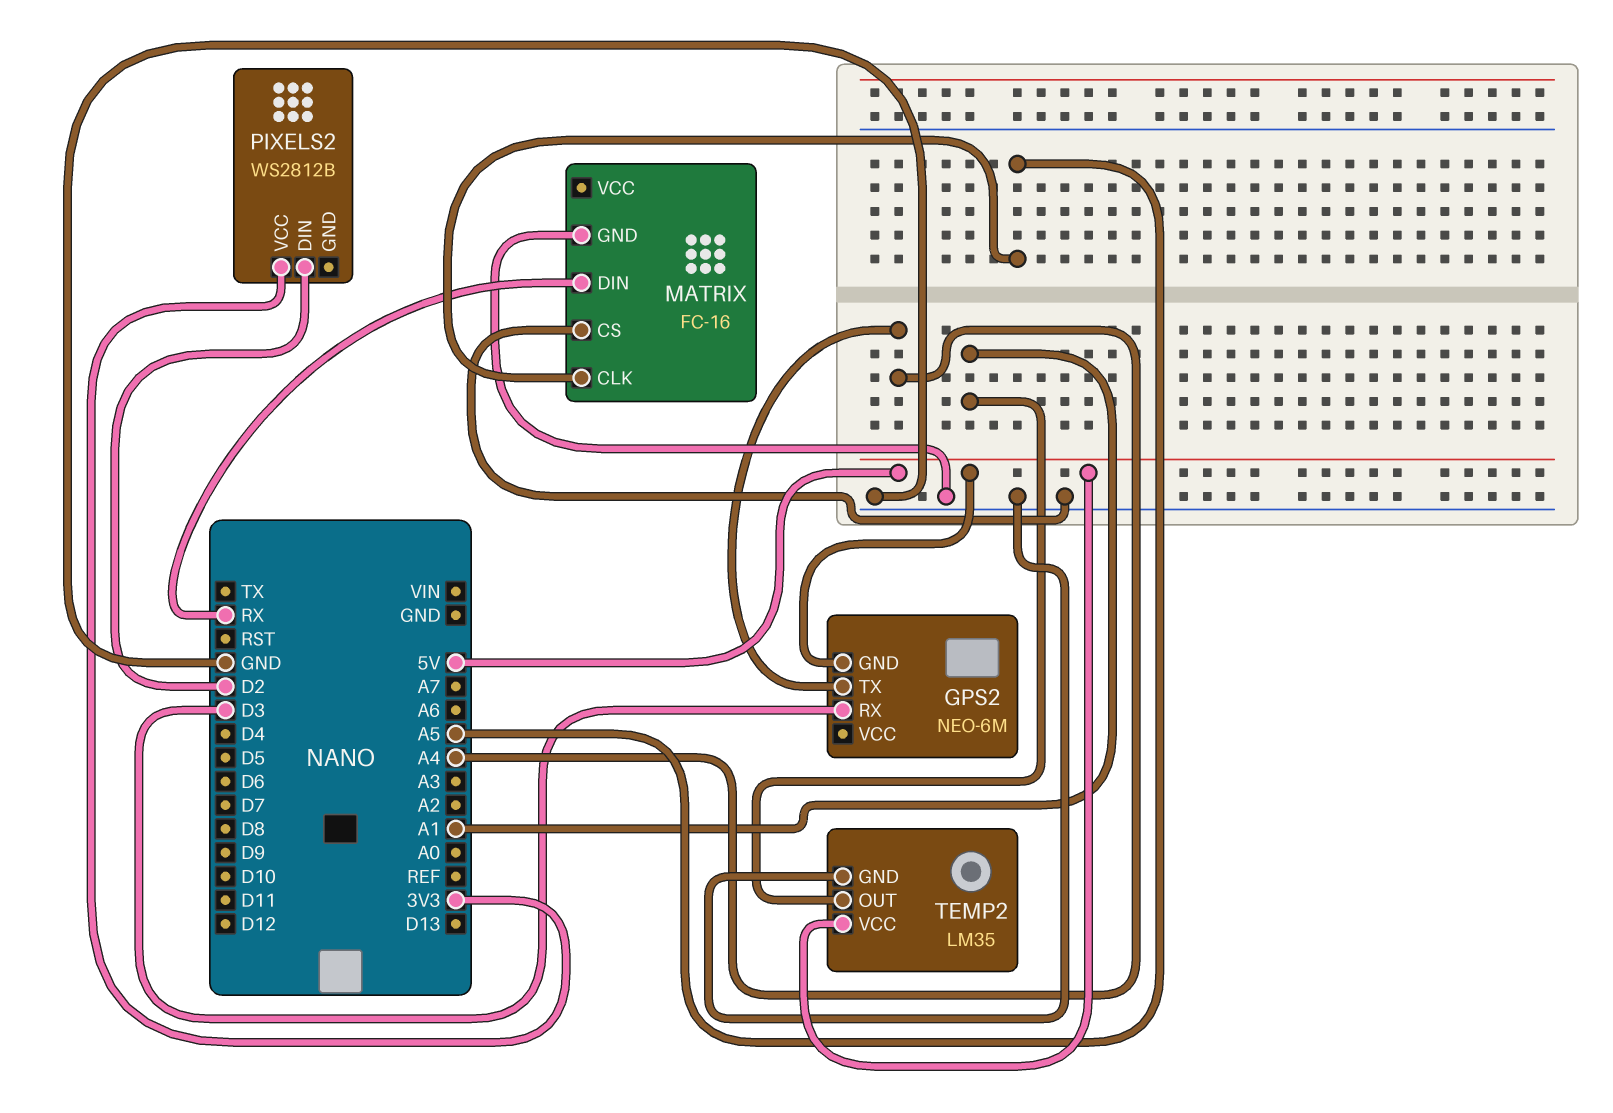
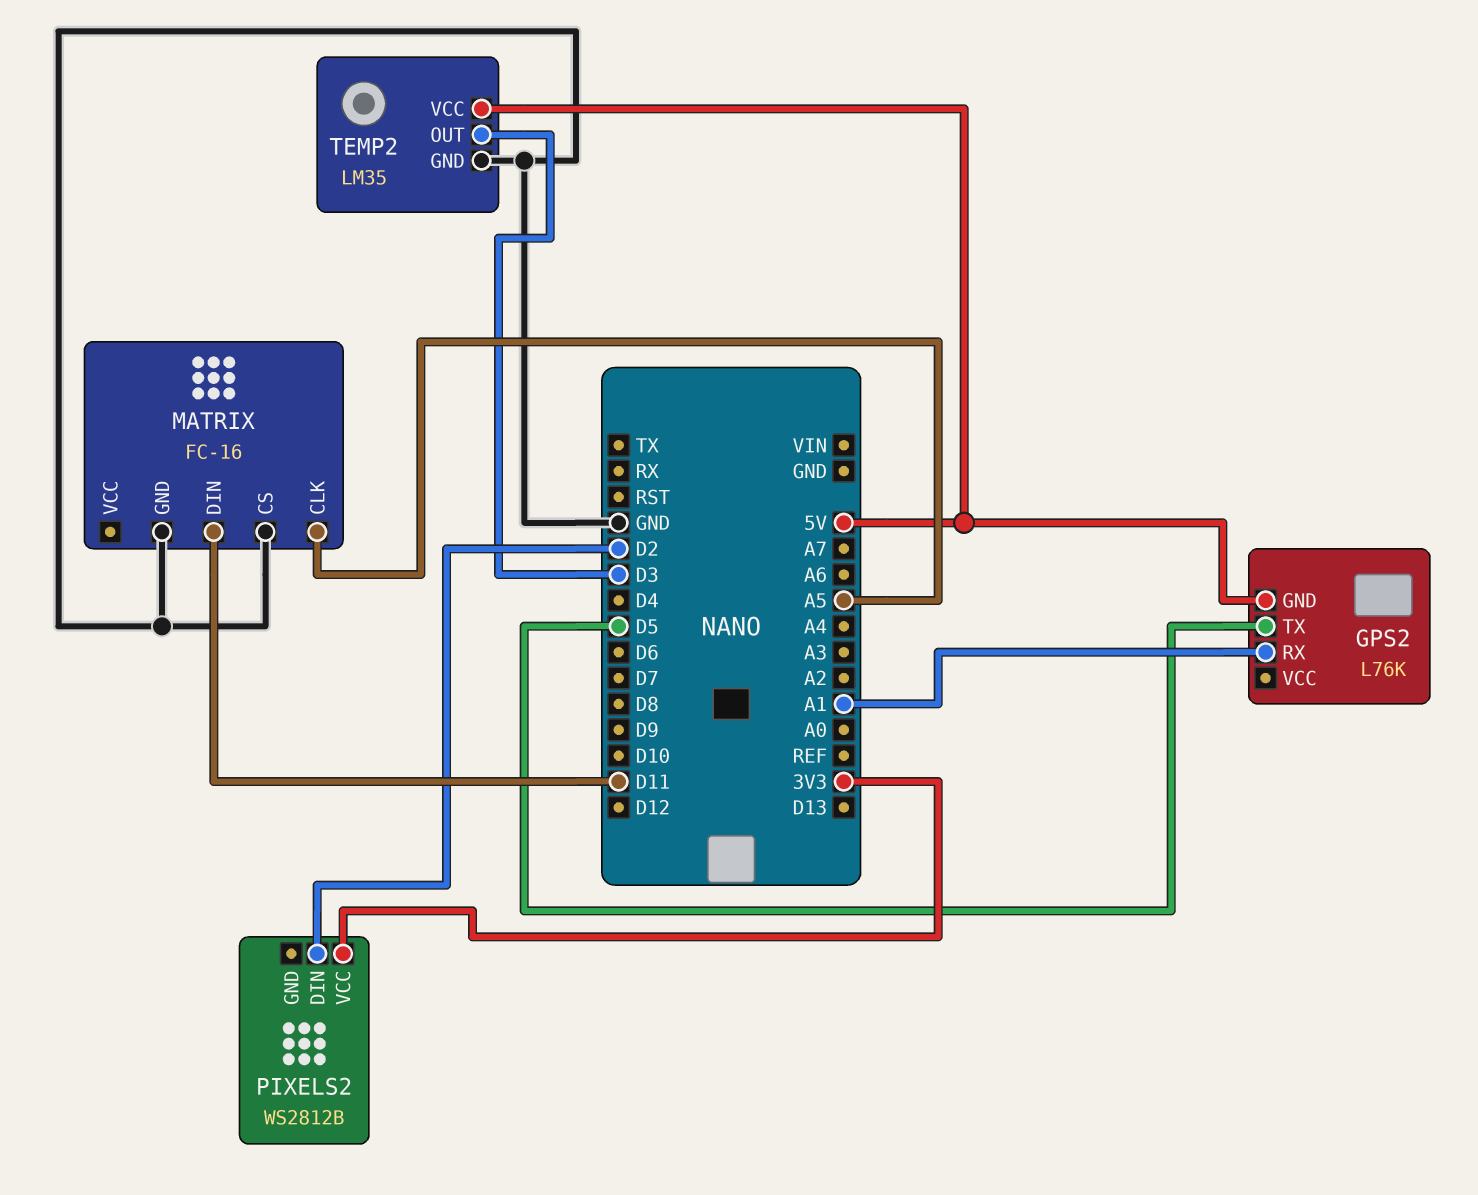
GPS2: NEO-6M -> L76K
GPS2 pin RX: D3 -> A1
GPS2 pin TX: A4 -> D5
MATRIX pin DIN: RX -> D11
TEMP2 pin OUT: A1 -> D3

